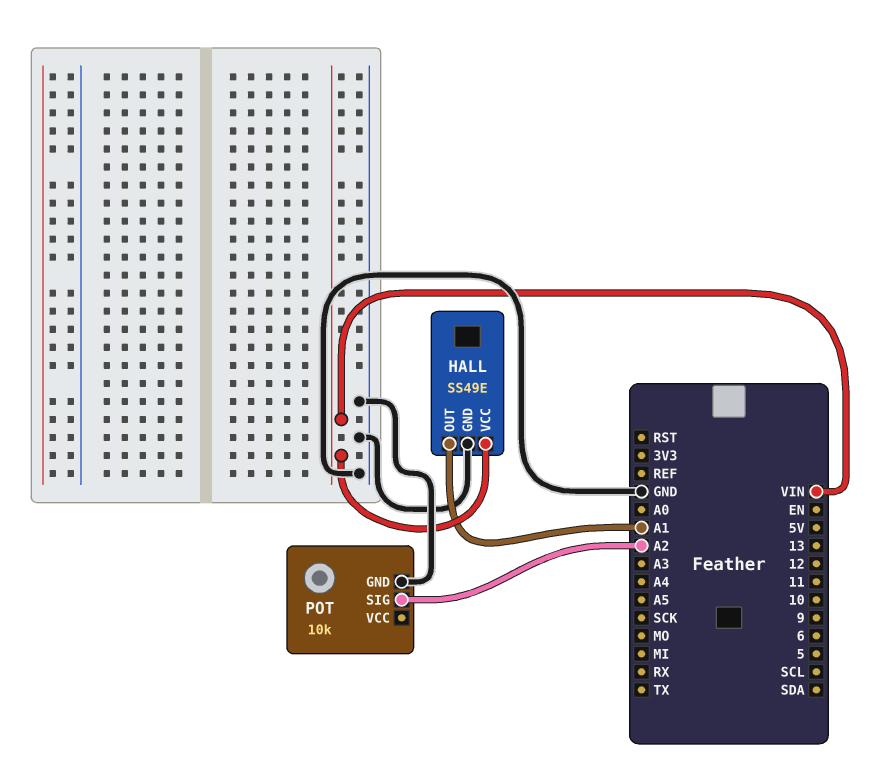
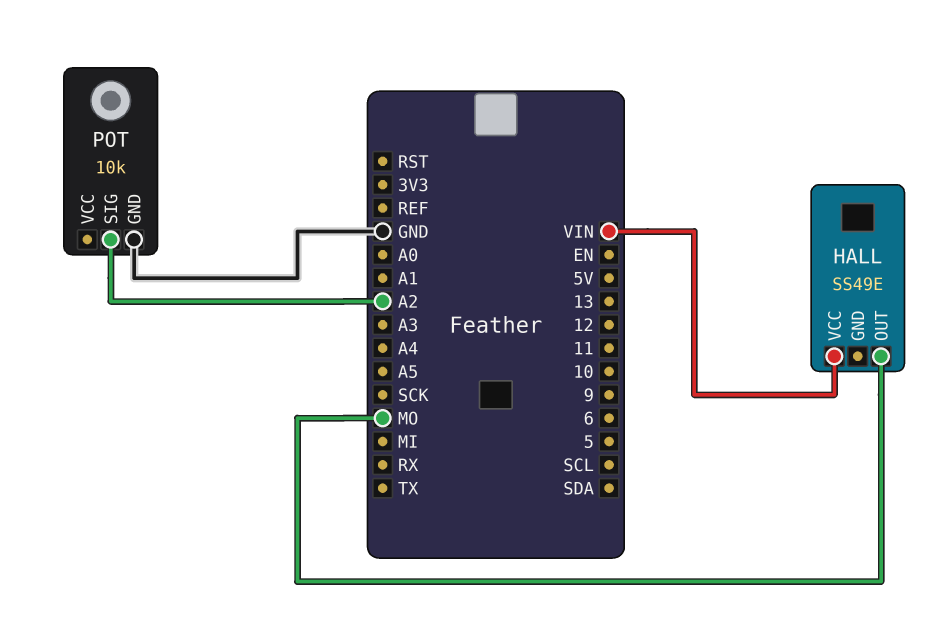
HALL pin GND: GND -> none
HALL pin OUT: A1 -> MO

